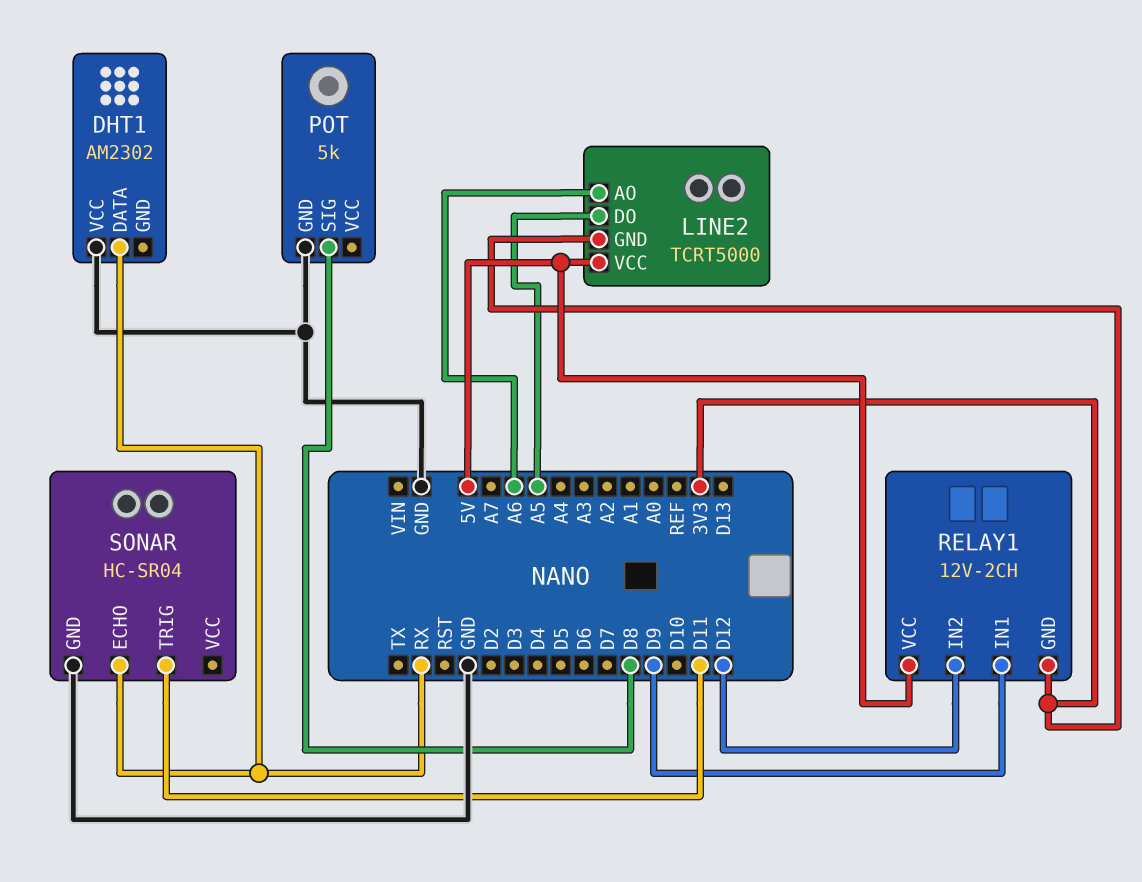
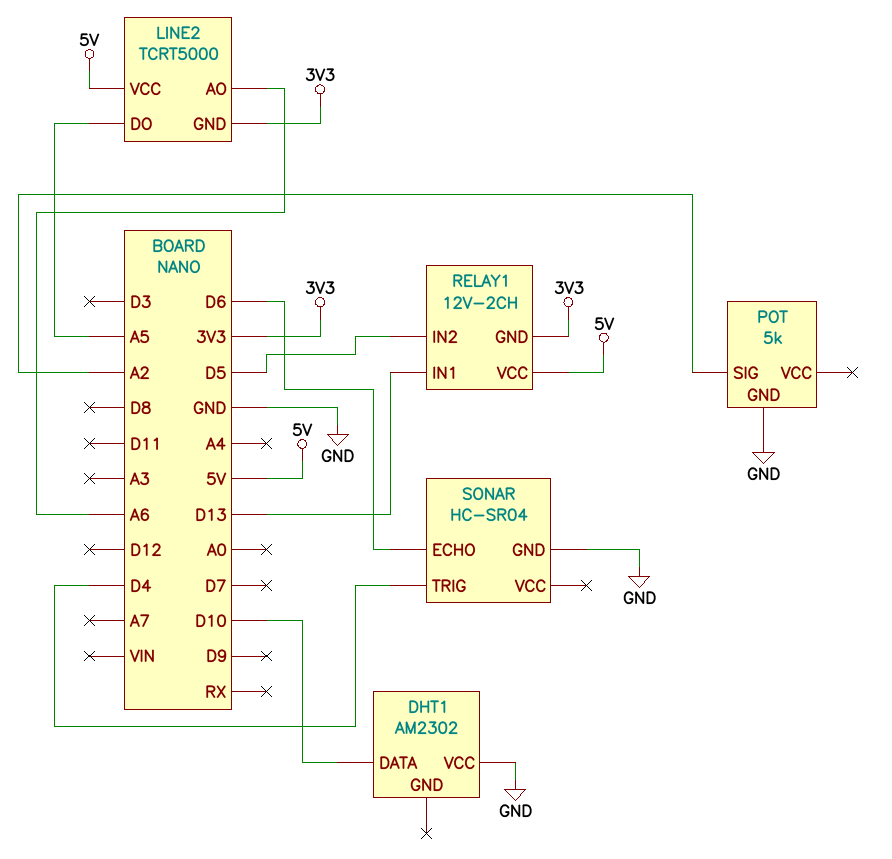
DHT1 pin DATA: RX -> D10
POT pin SIG: D8 -> A2
RELAY1 pin IN1: D9 -> D13
RELAY1 pin IN2: D12 -> D5
SONAR pin ECHO: RX -> D6
SONAR pin TRIG: D11 -> D4

